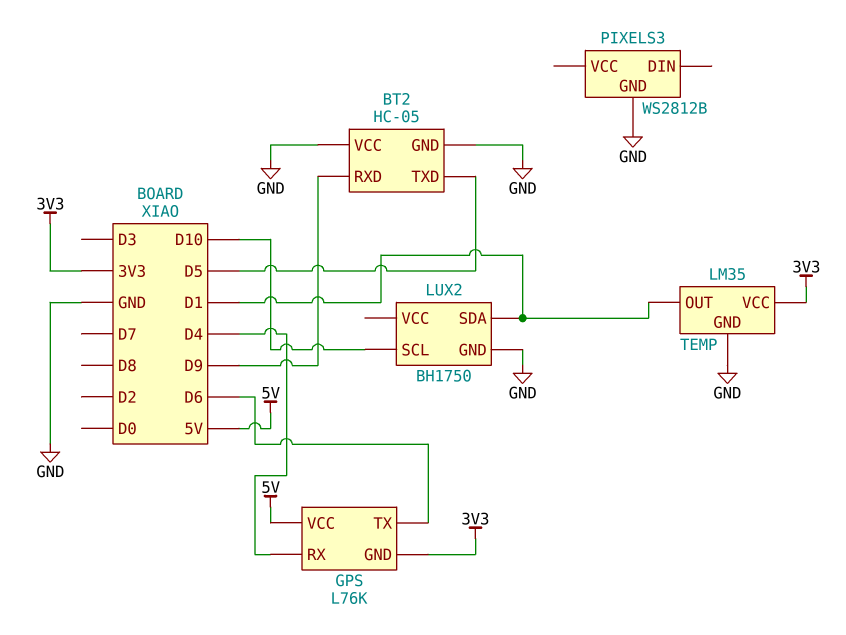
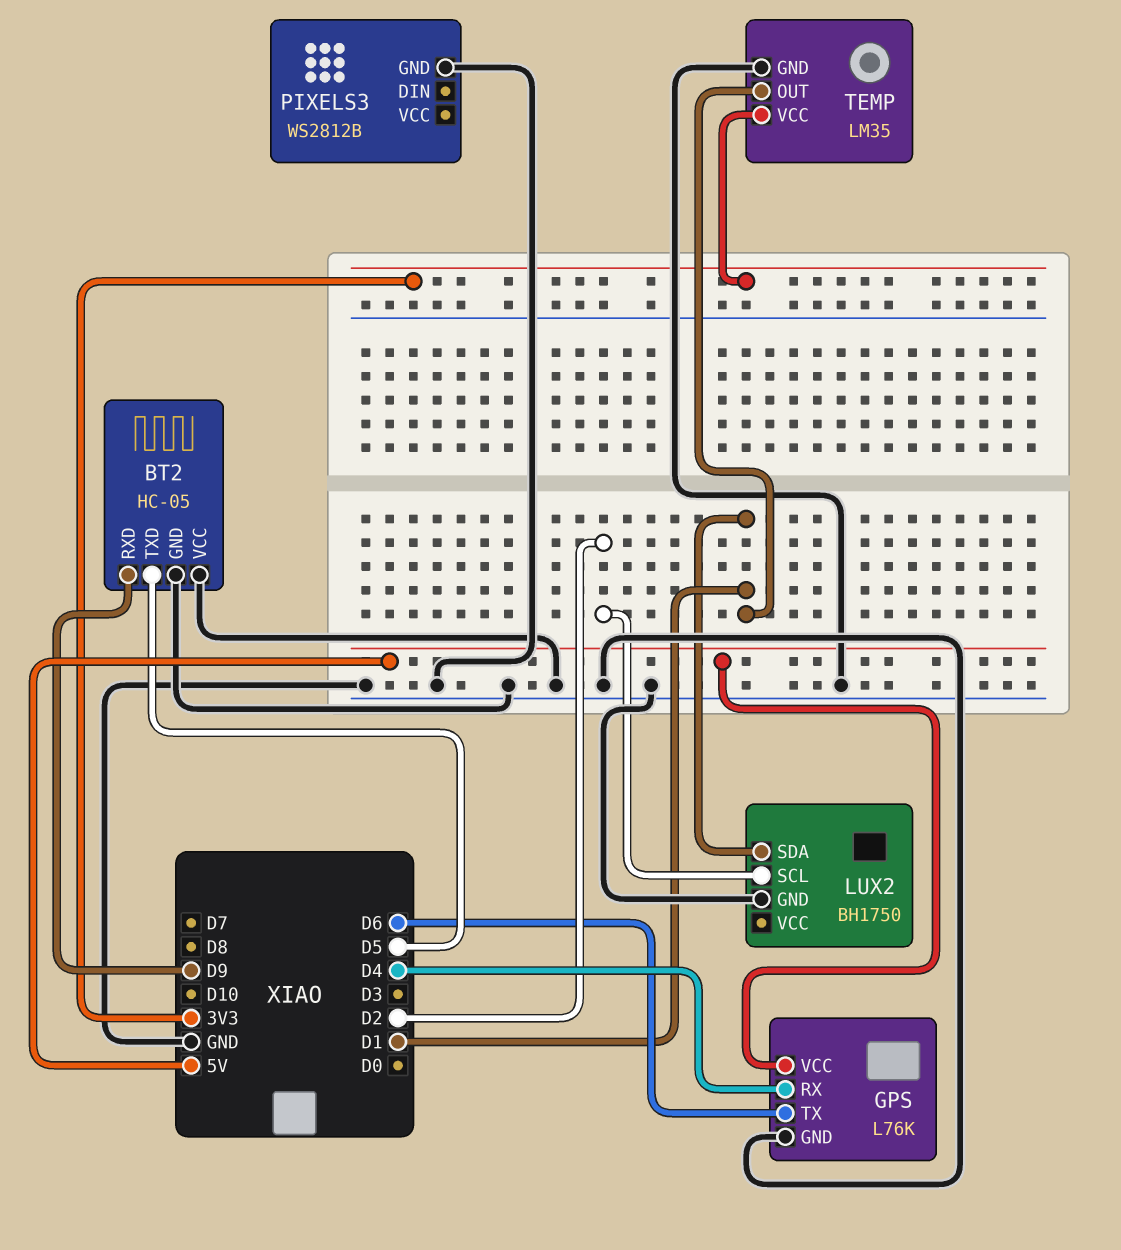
GPS pin GND: 3V3 -> GND
LUX2 pin SCL: D10 -> D2

